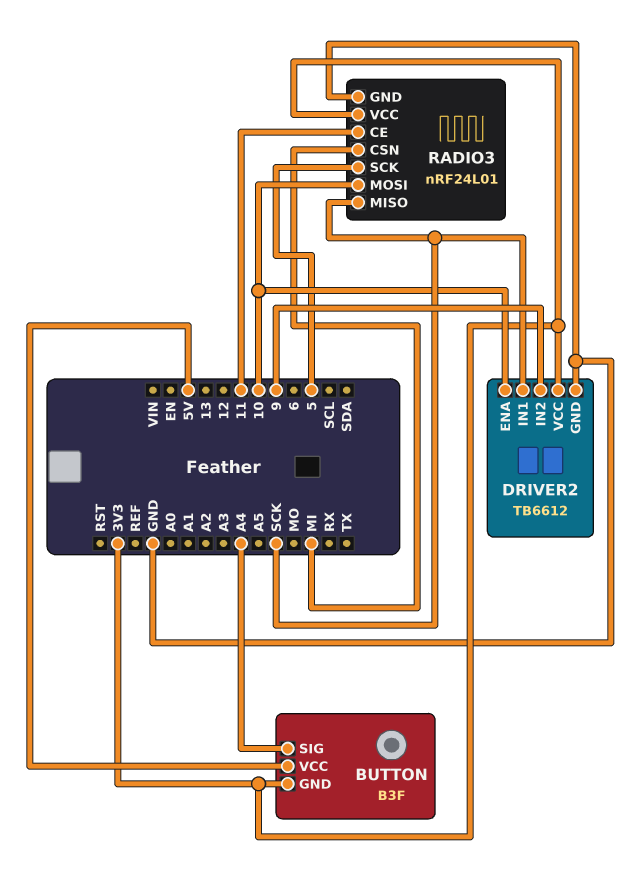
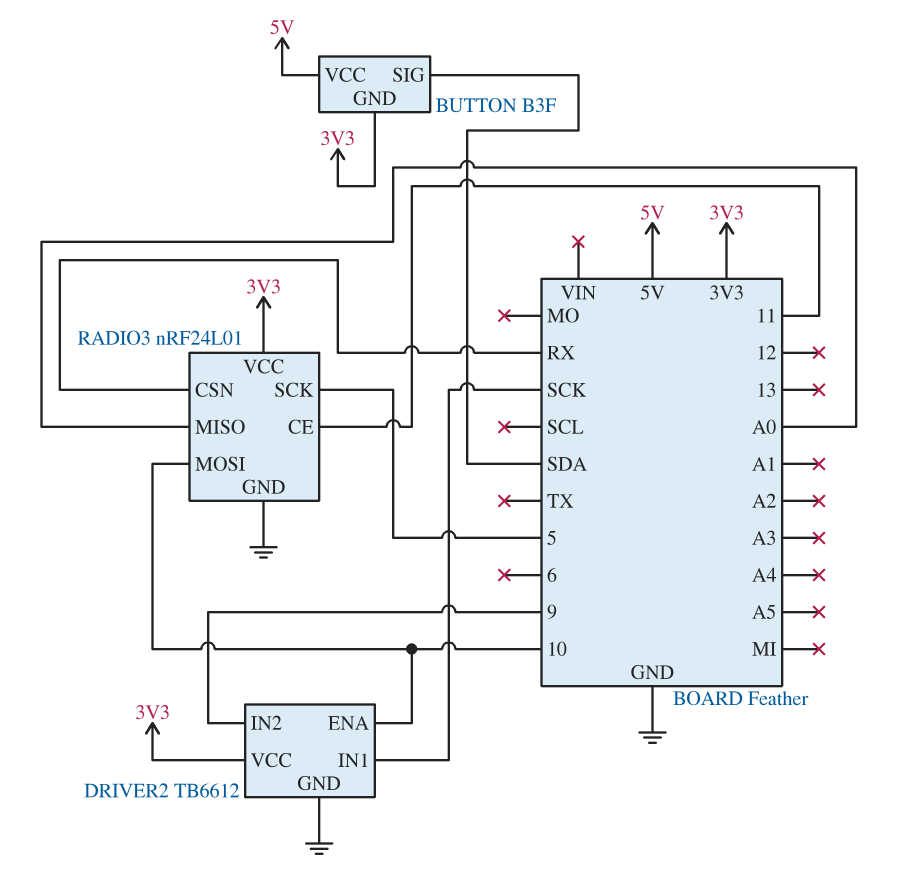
BUTTON pin SIG: A4 -> SDA
RADIO3 pin CSN: MI -> RX
RADIO3 pin MISO: SCK -> A0

